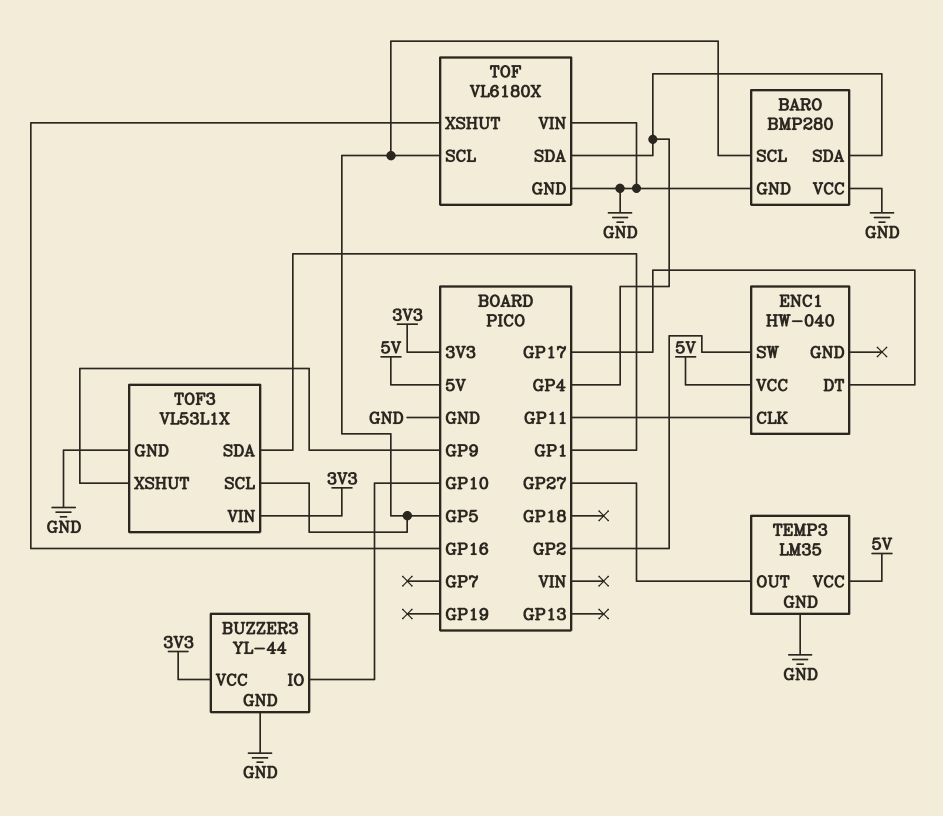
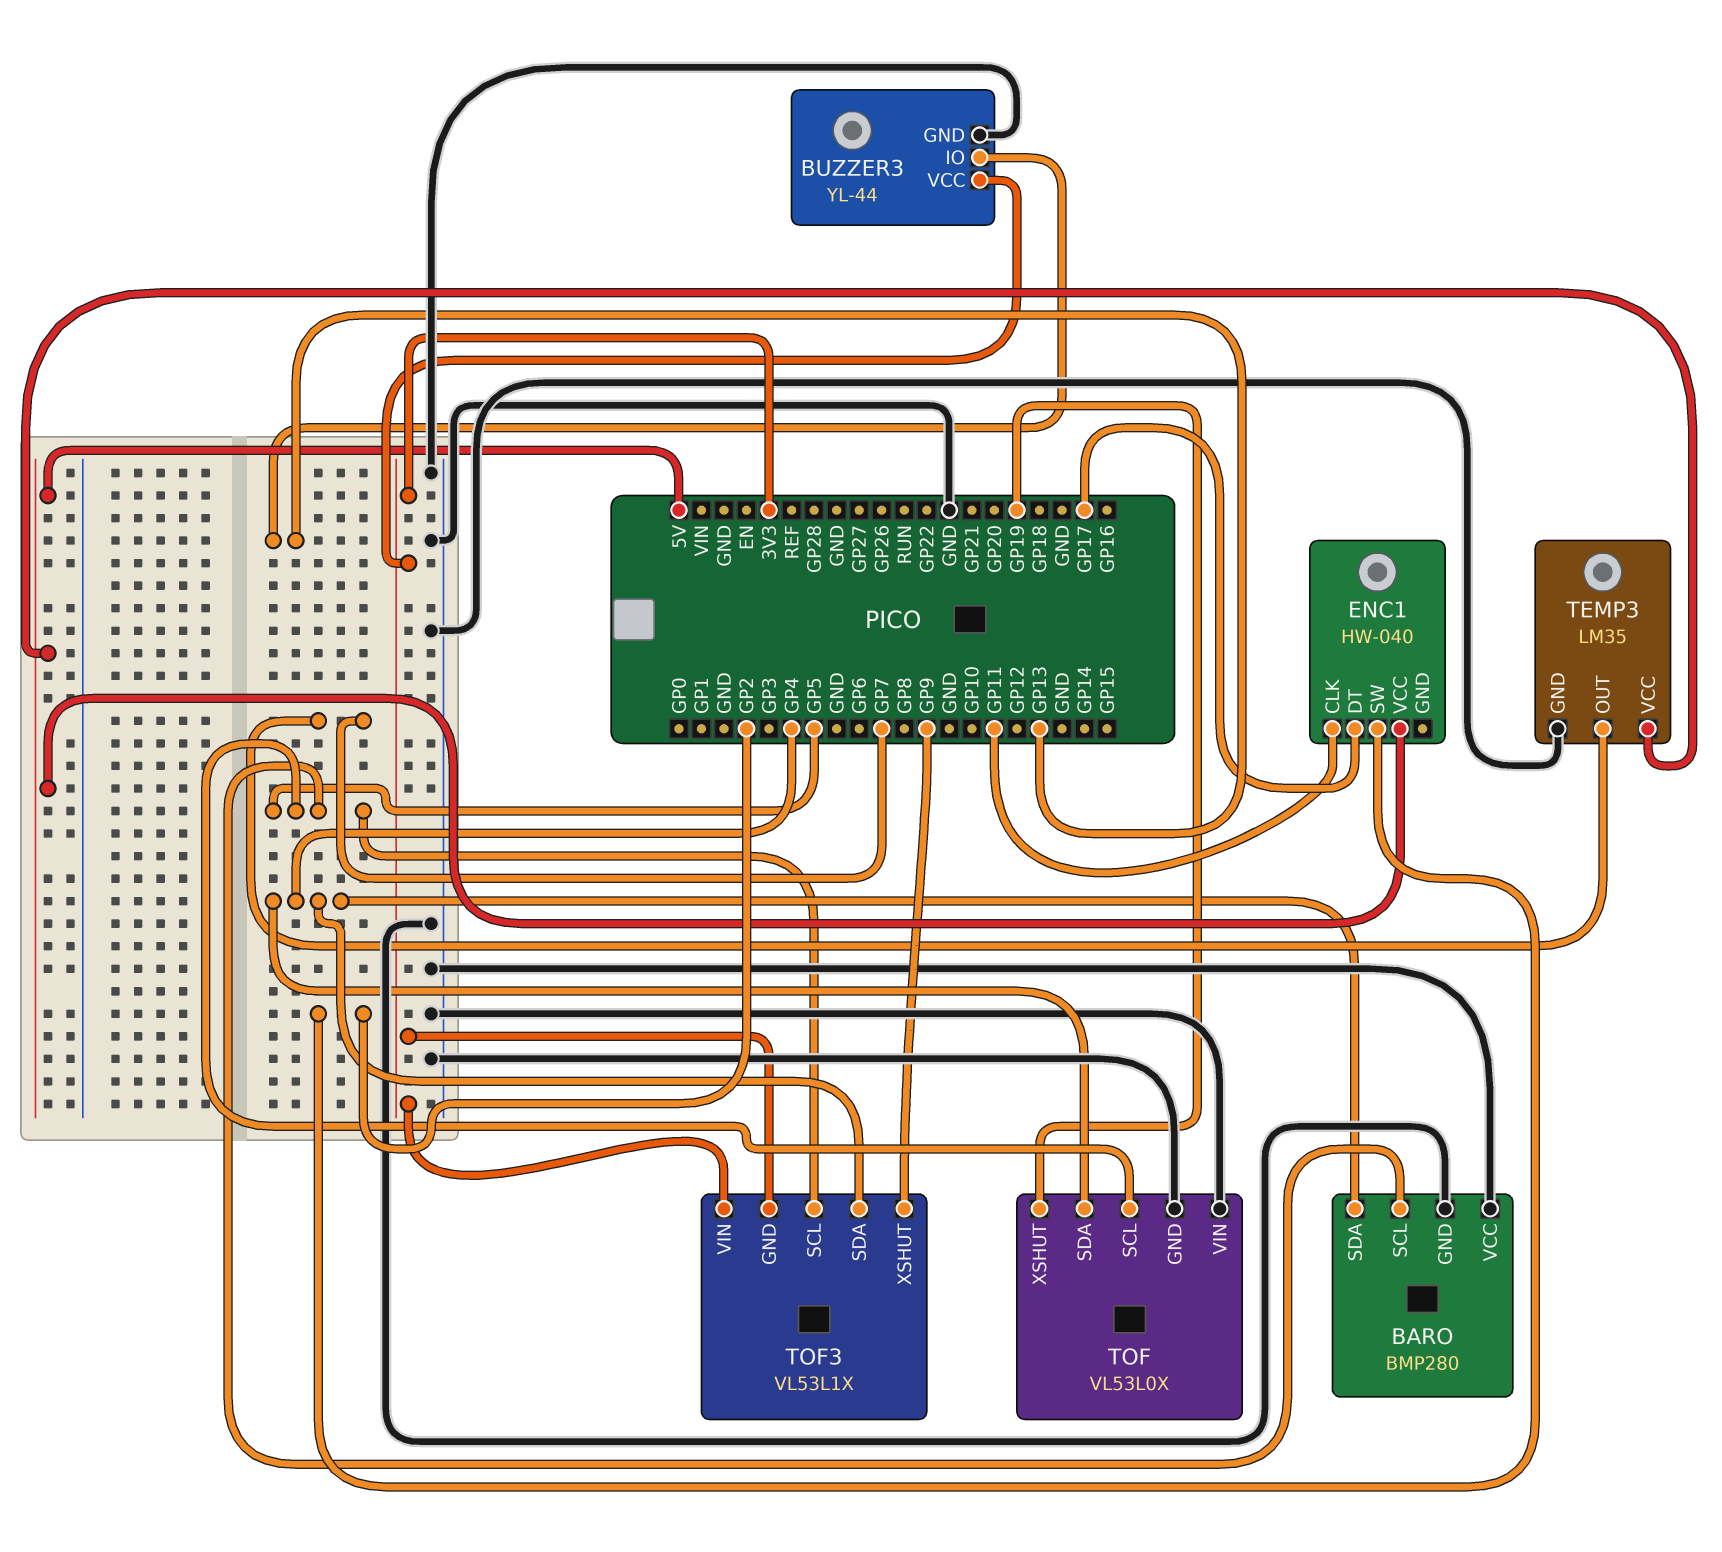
BUZZER3 pin IO: GP10 -> GP13
TEMP3 pin OUT: GP27 -> GP7
TOF: VL6180X -> VL53L0X
TOF pin XSHUT: GP16 -> GP19
TOF3 pin GND: GND -> 3V3
TOF3 pin SDA: GP1 -> GP4

